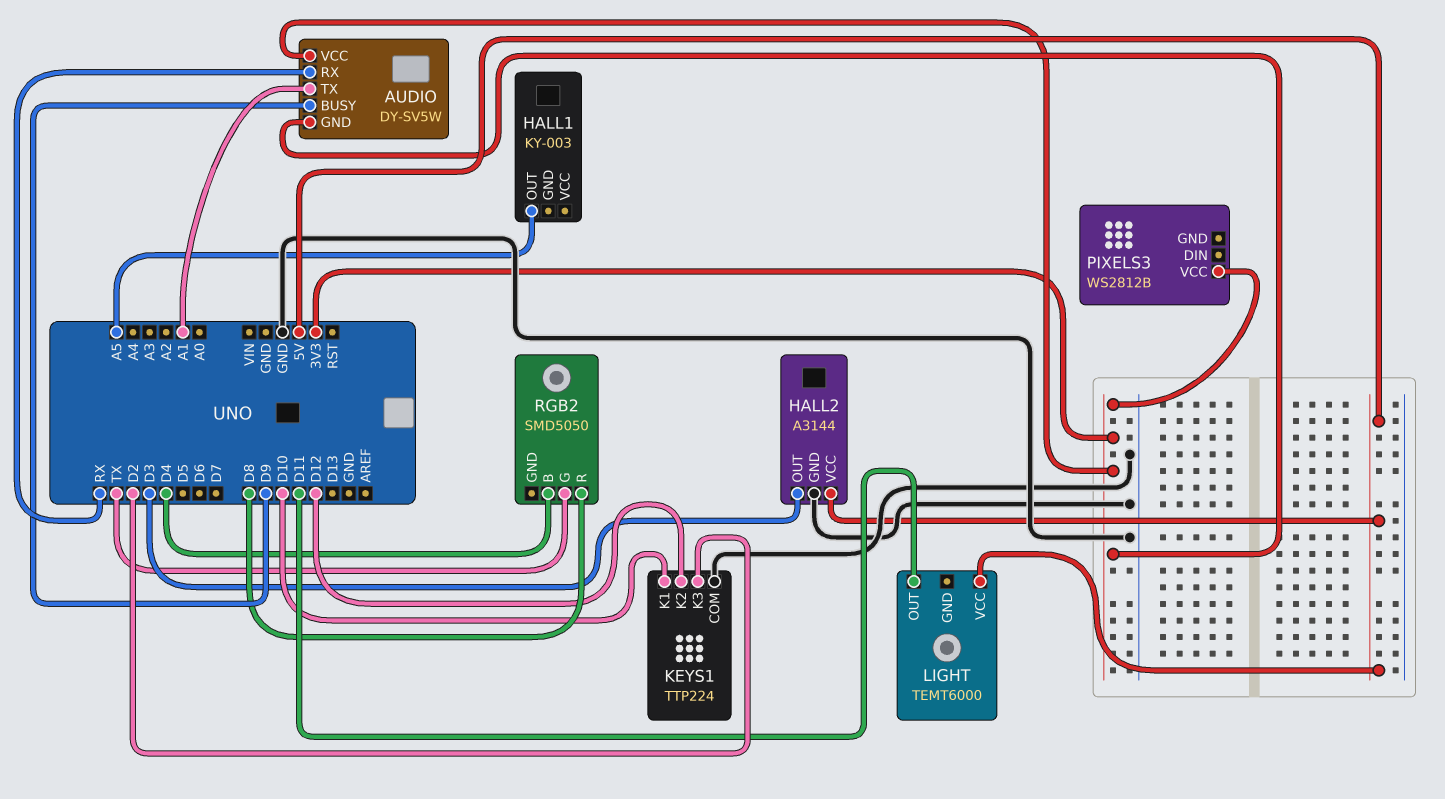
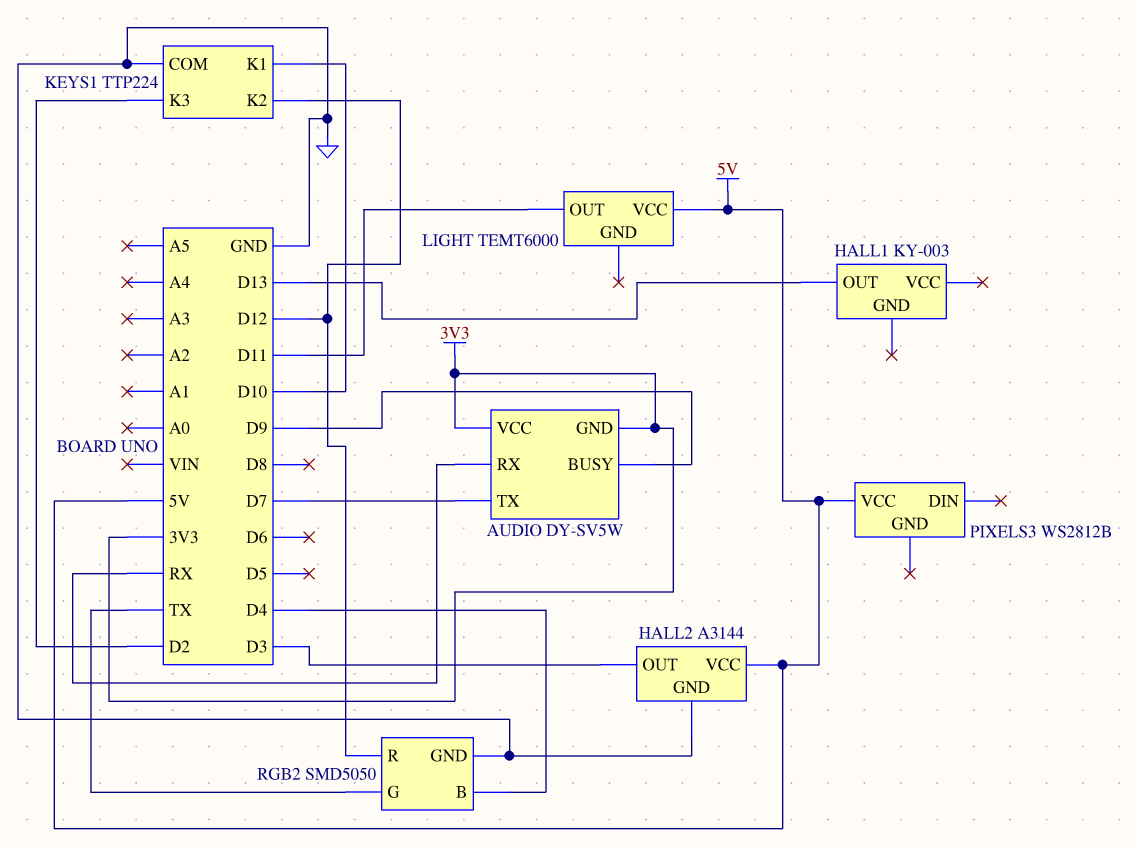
AUDIO pin TX: A1 -> D7
HALL1 pin OUT: A5 -> D13
PIXELS3 pin VCC: 3V3 -> 5V
RGB2 pin GND: none -> GND
RGB2 pin R: D8 -> D12

